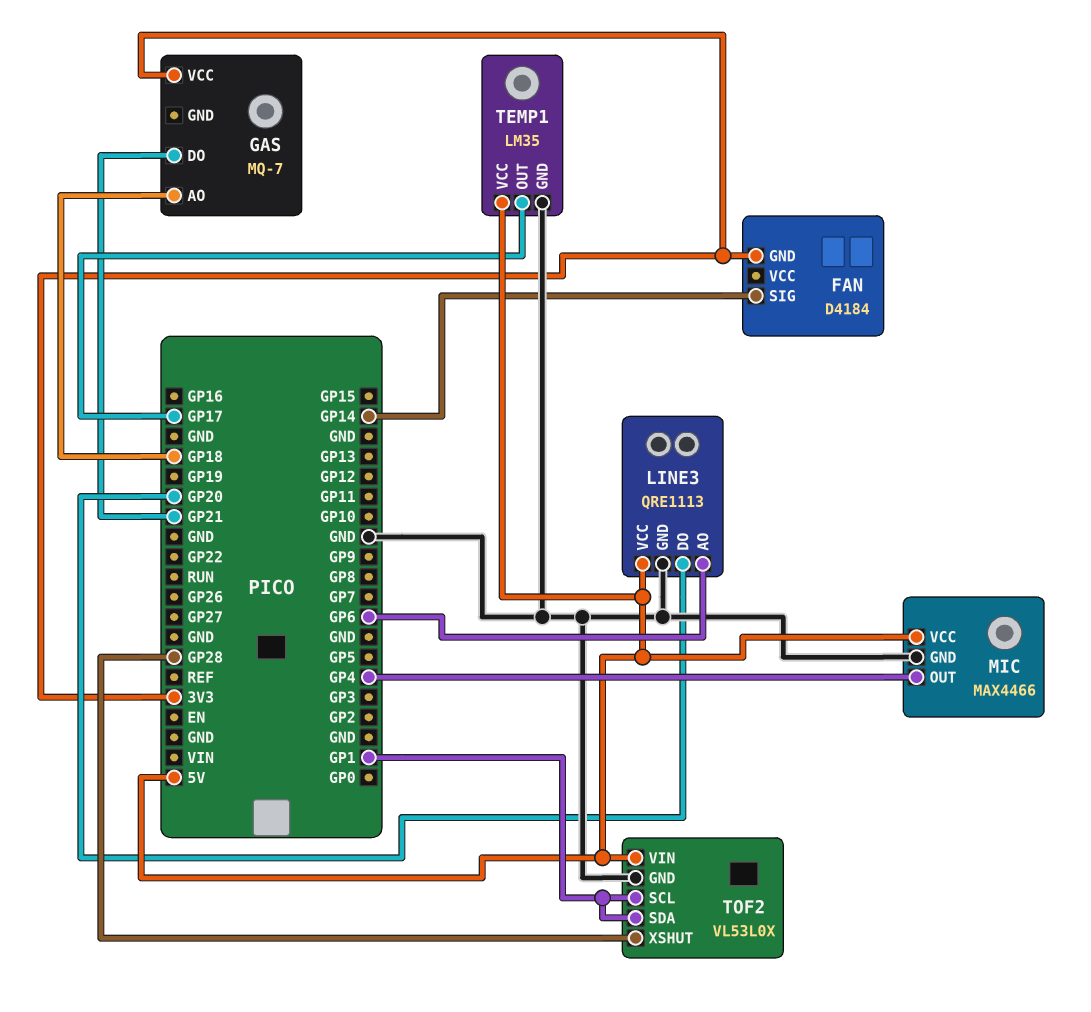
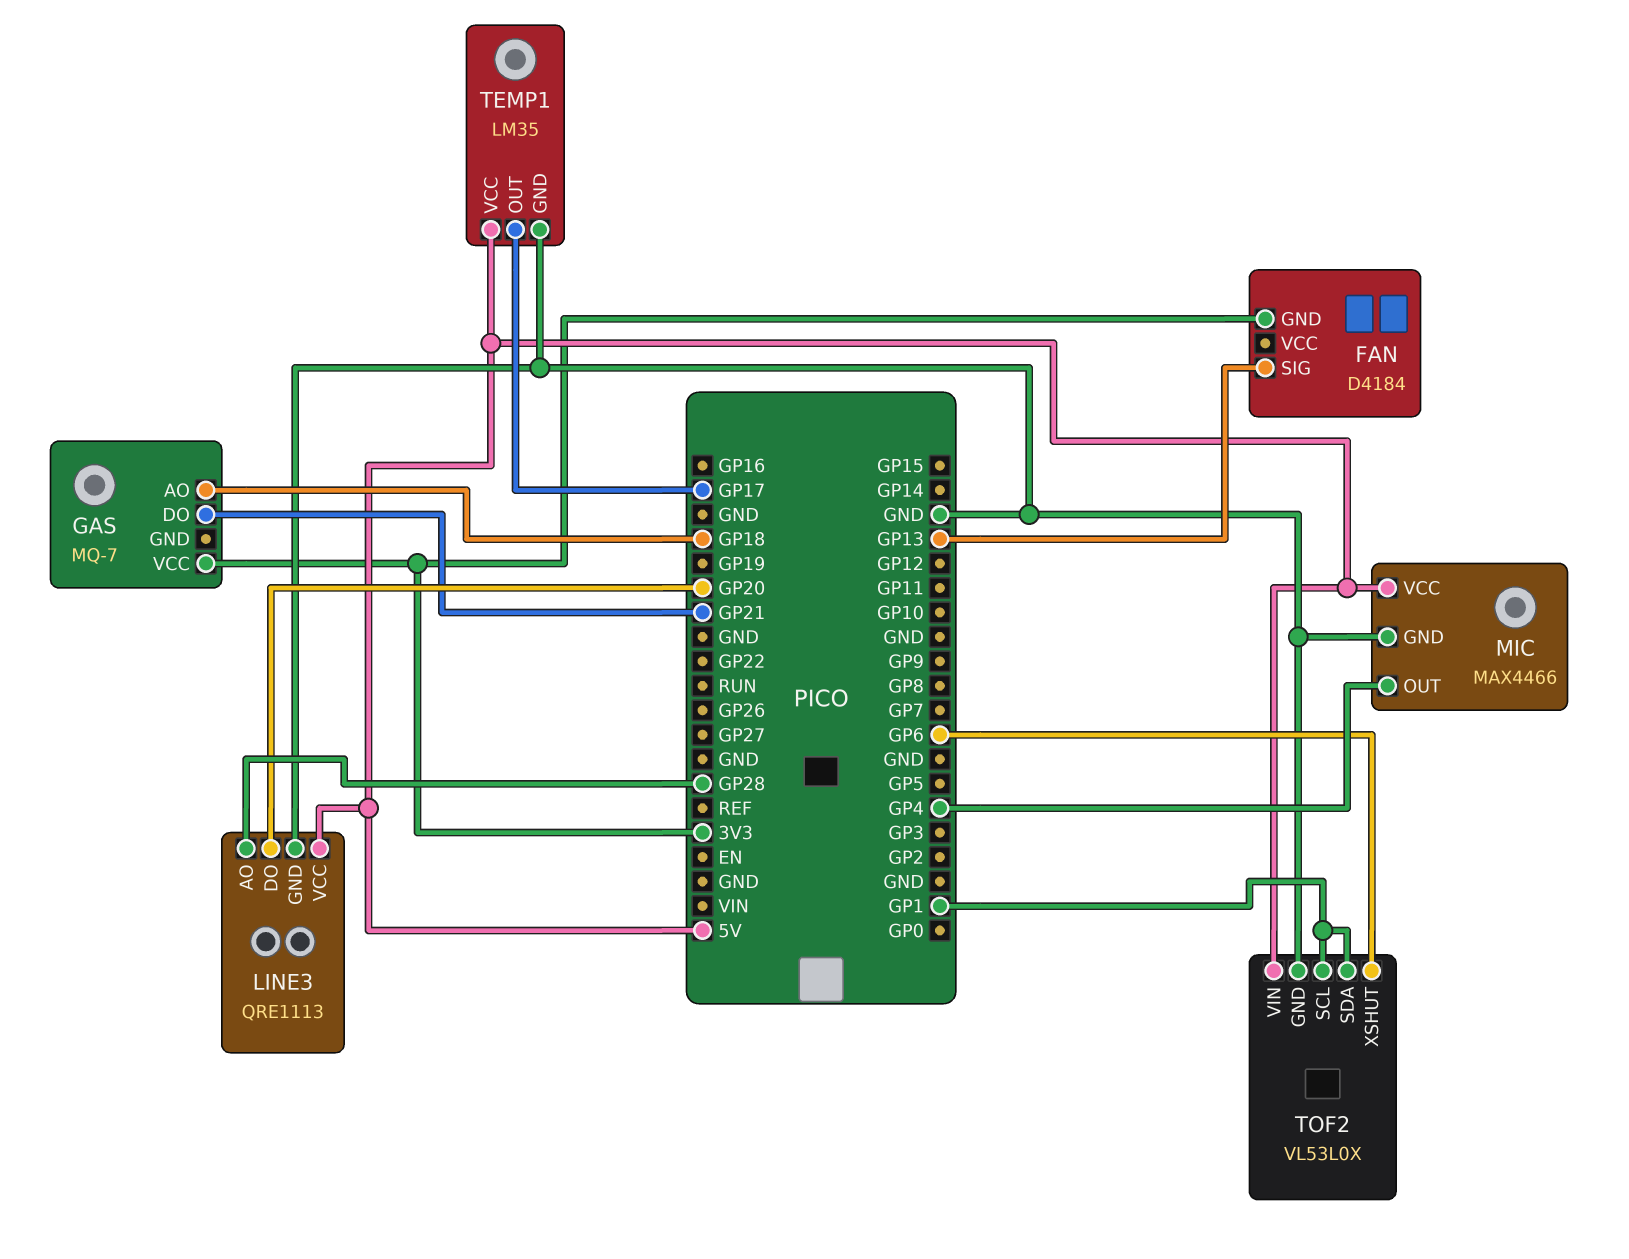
FAN pin SIG: GP14 -> GP13
LINE3 pin AO: GP6 -> GP28
TOF2 pin XSHUT: GP28 -> GP6

